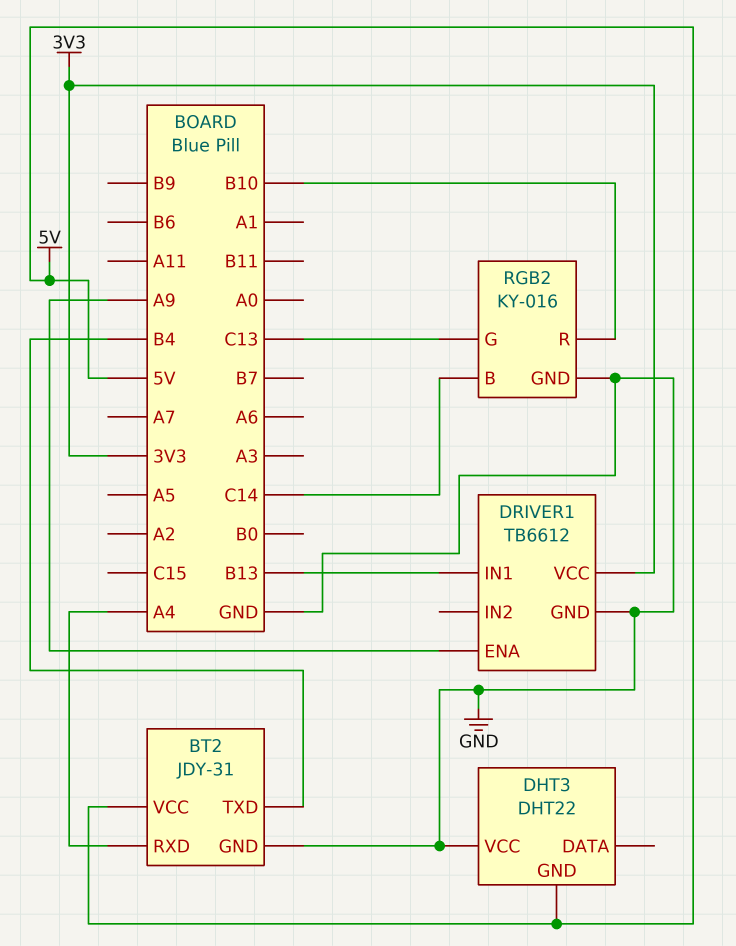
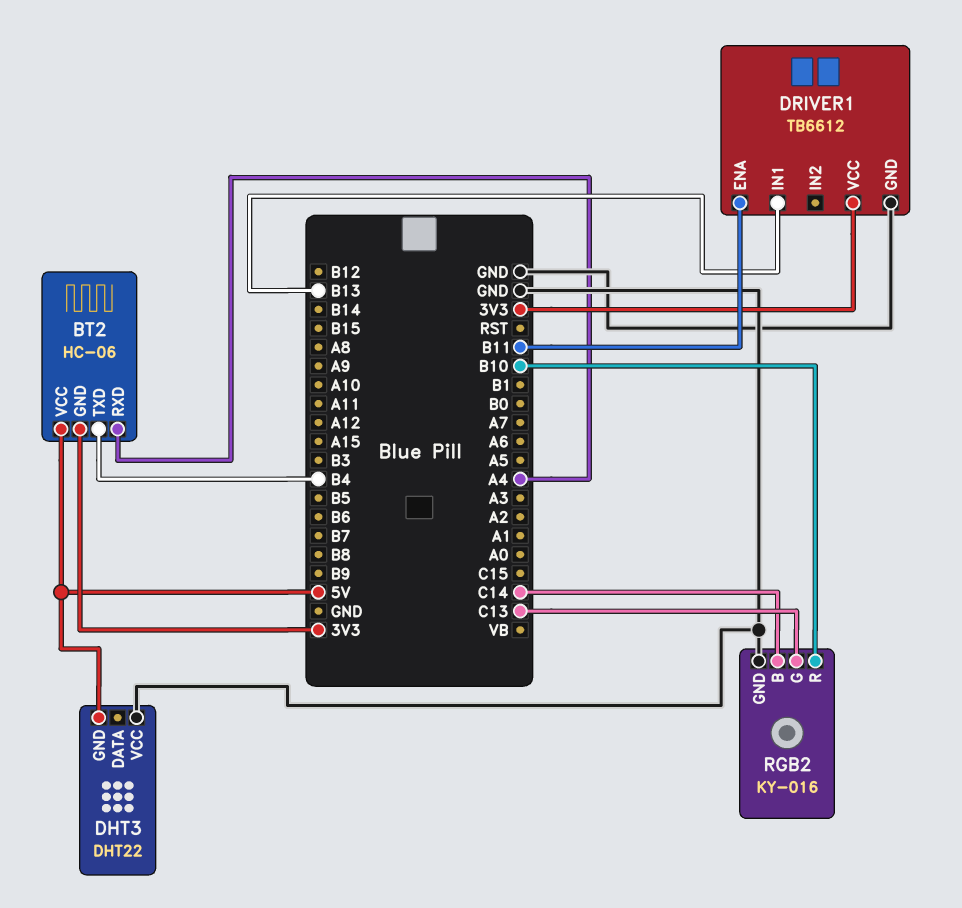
BT2: JDY-31 -> HC-06
BT2 pin GND: GND -> 3V3
DRIVER1 pin ENA: A9 -> B11

